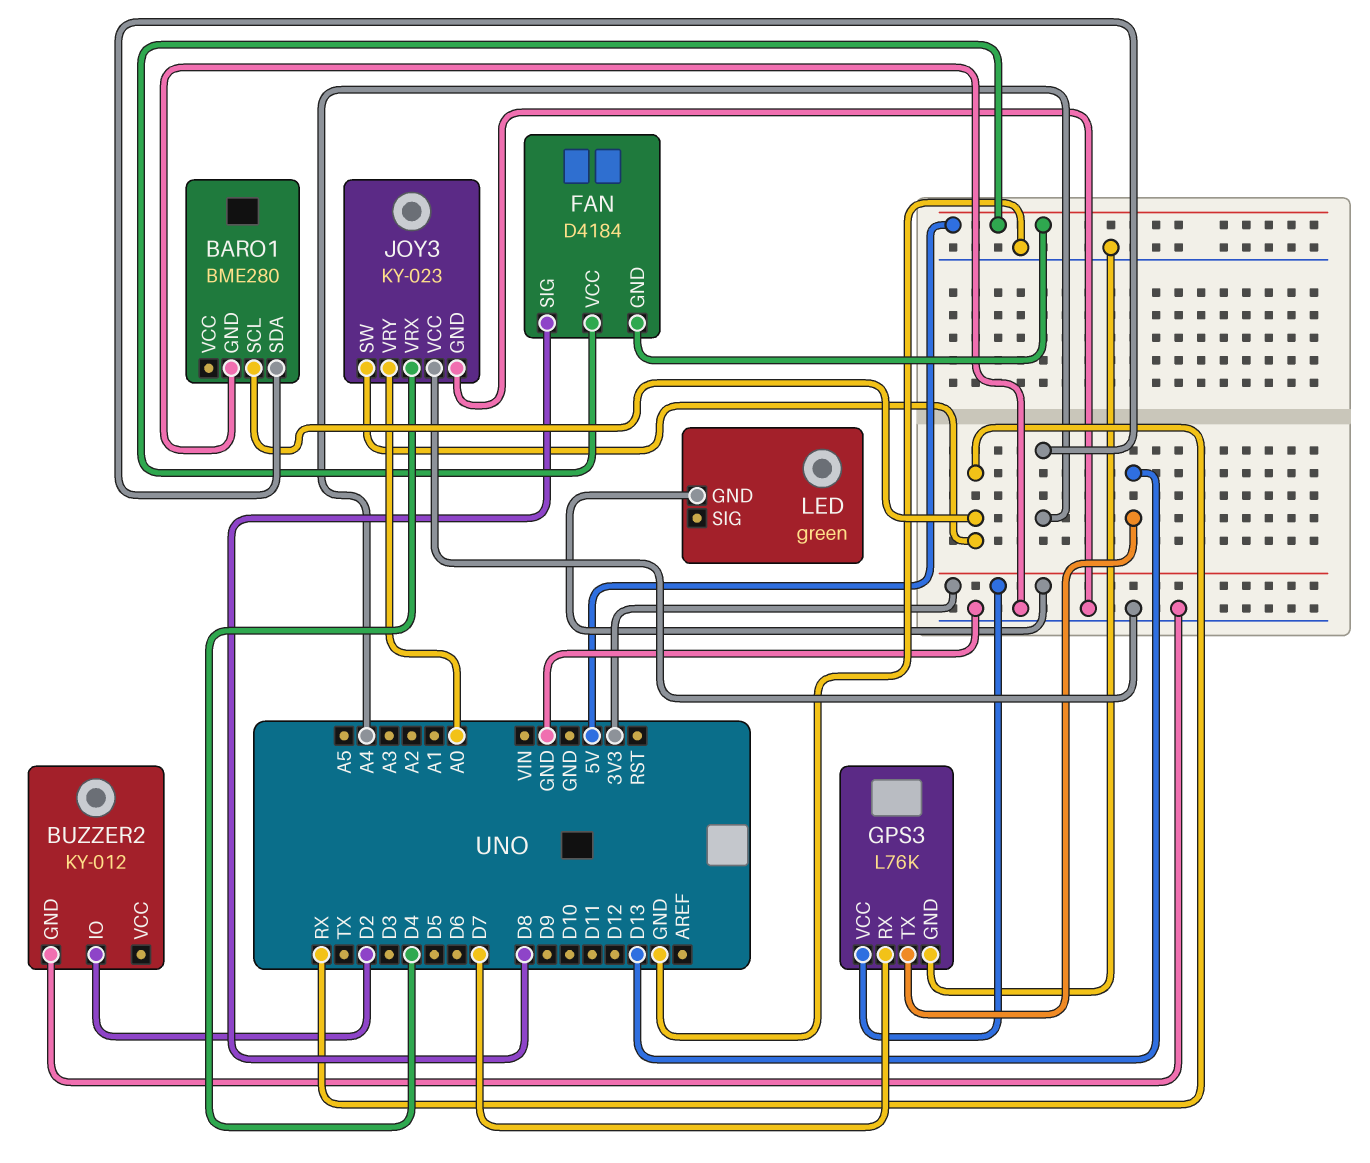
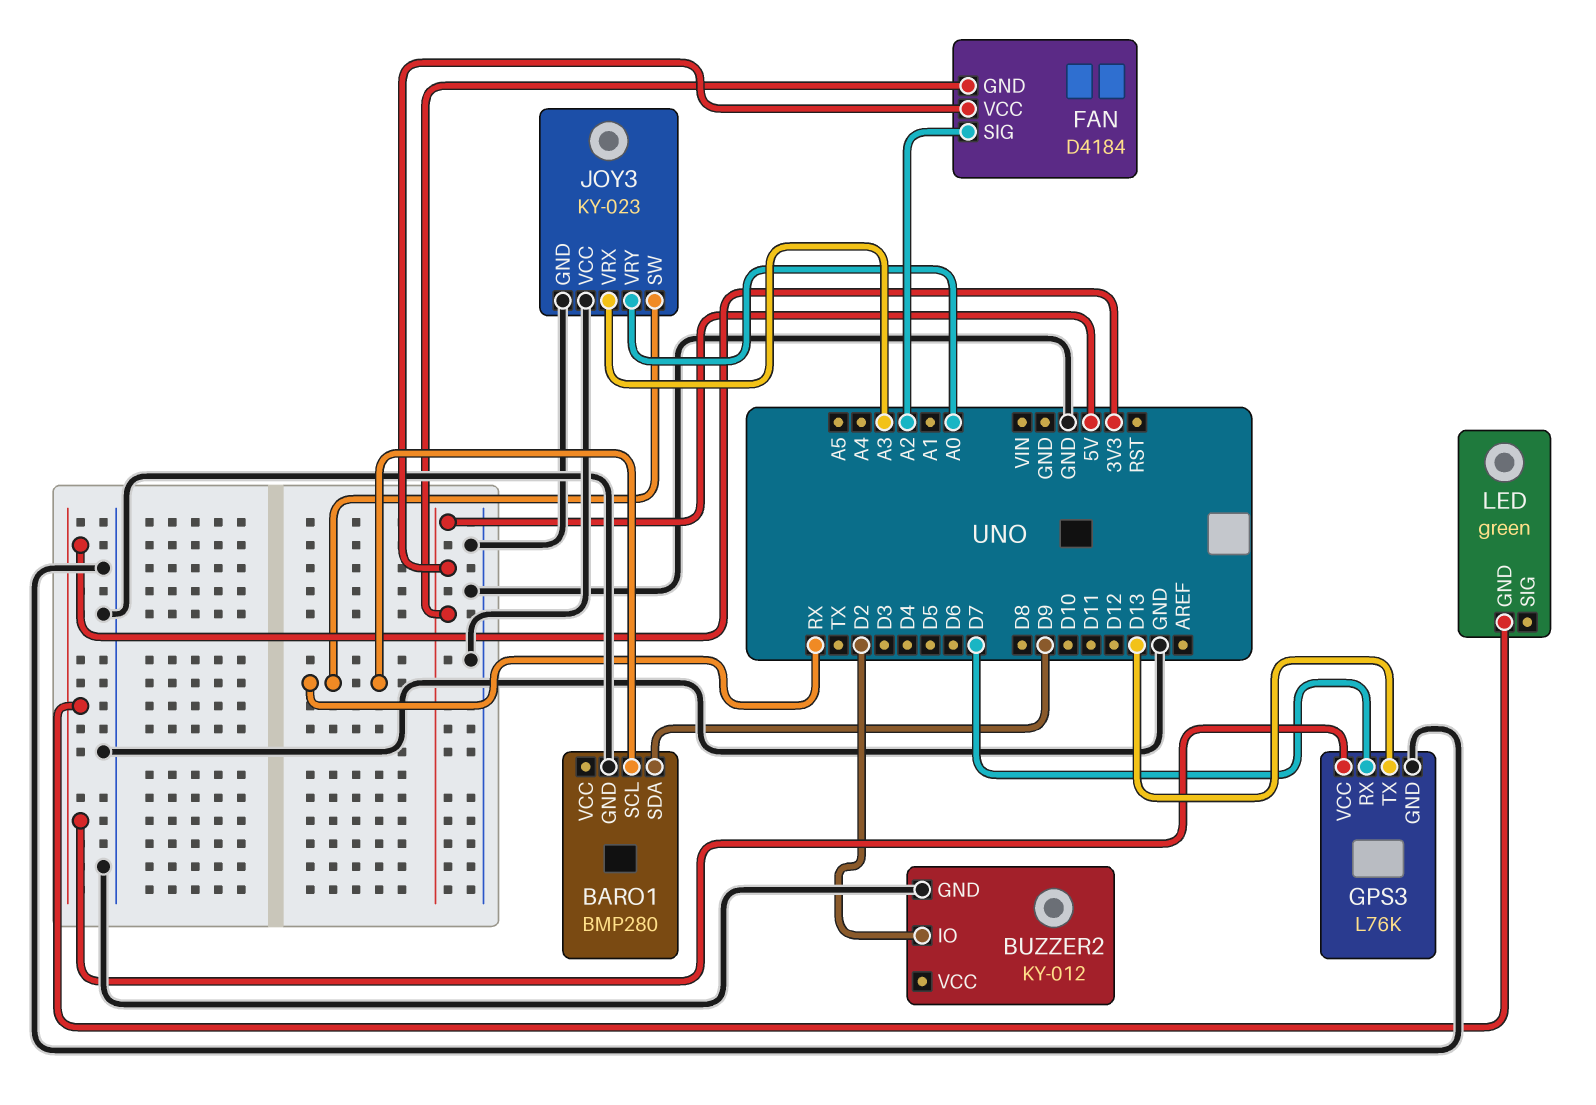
BARO1: BME280 -> BMP280
BARO1 pin SDA: A4 -> D9
FAN pin SIG: D8 -> A2
JOY3 pin VRX: D4 -> A3

